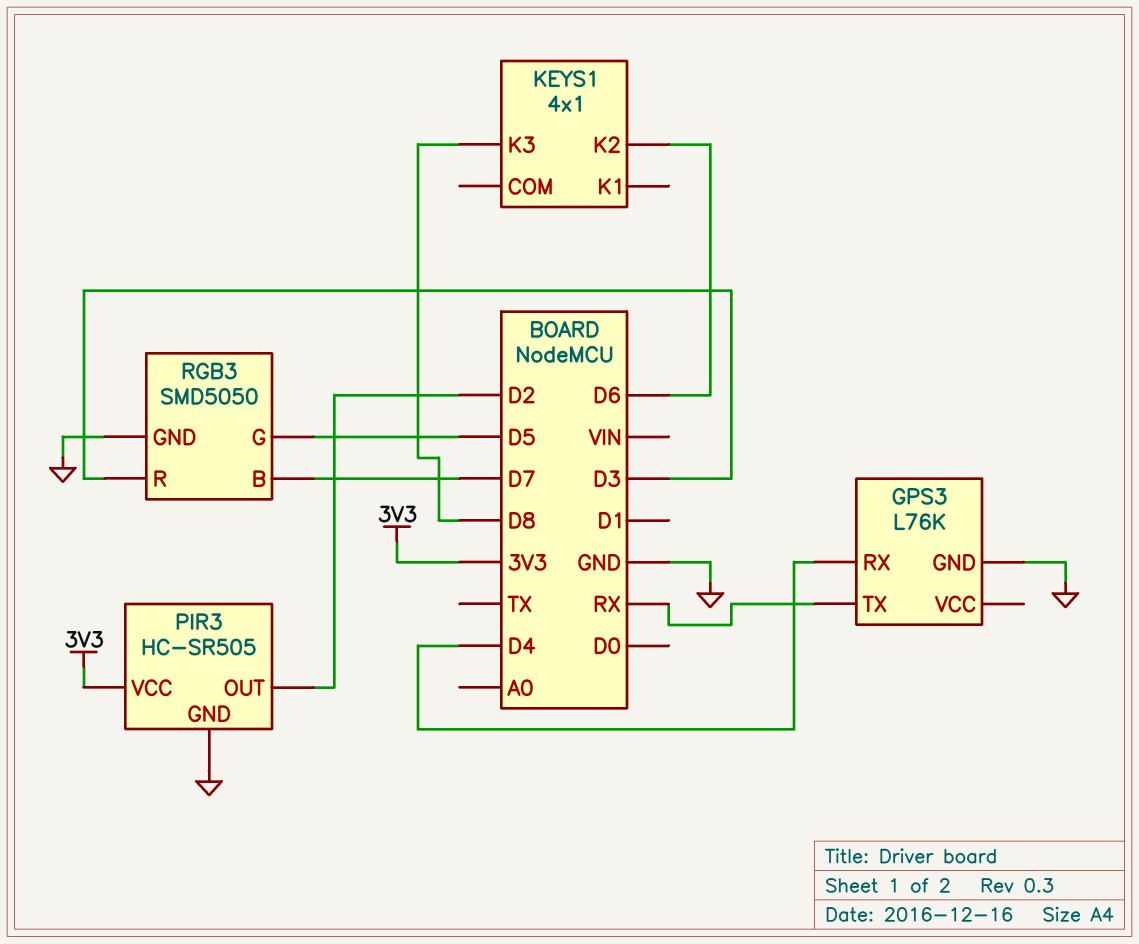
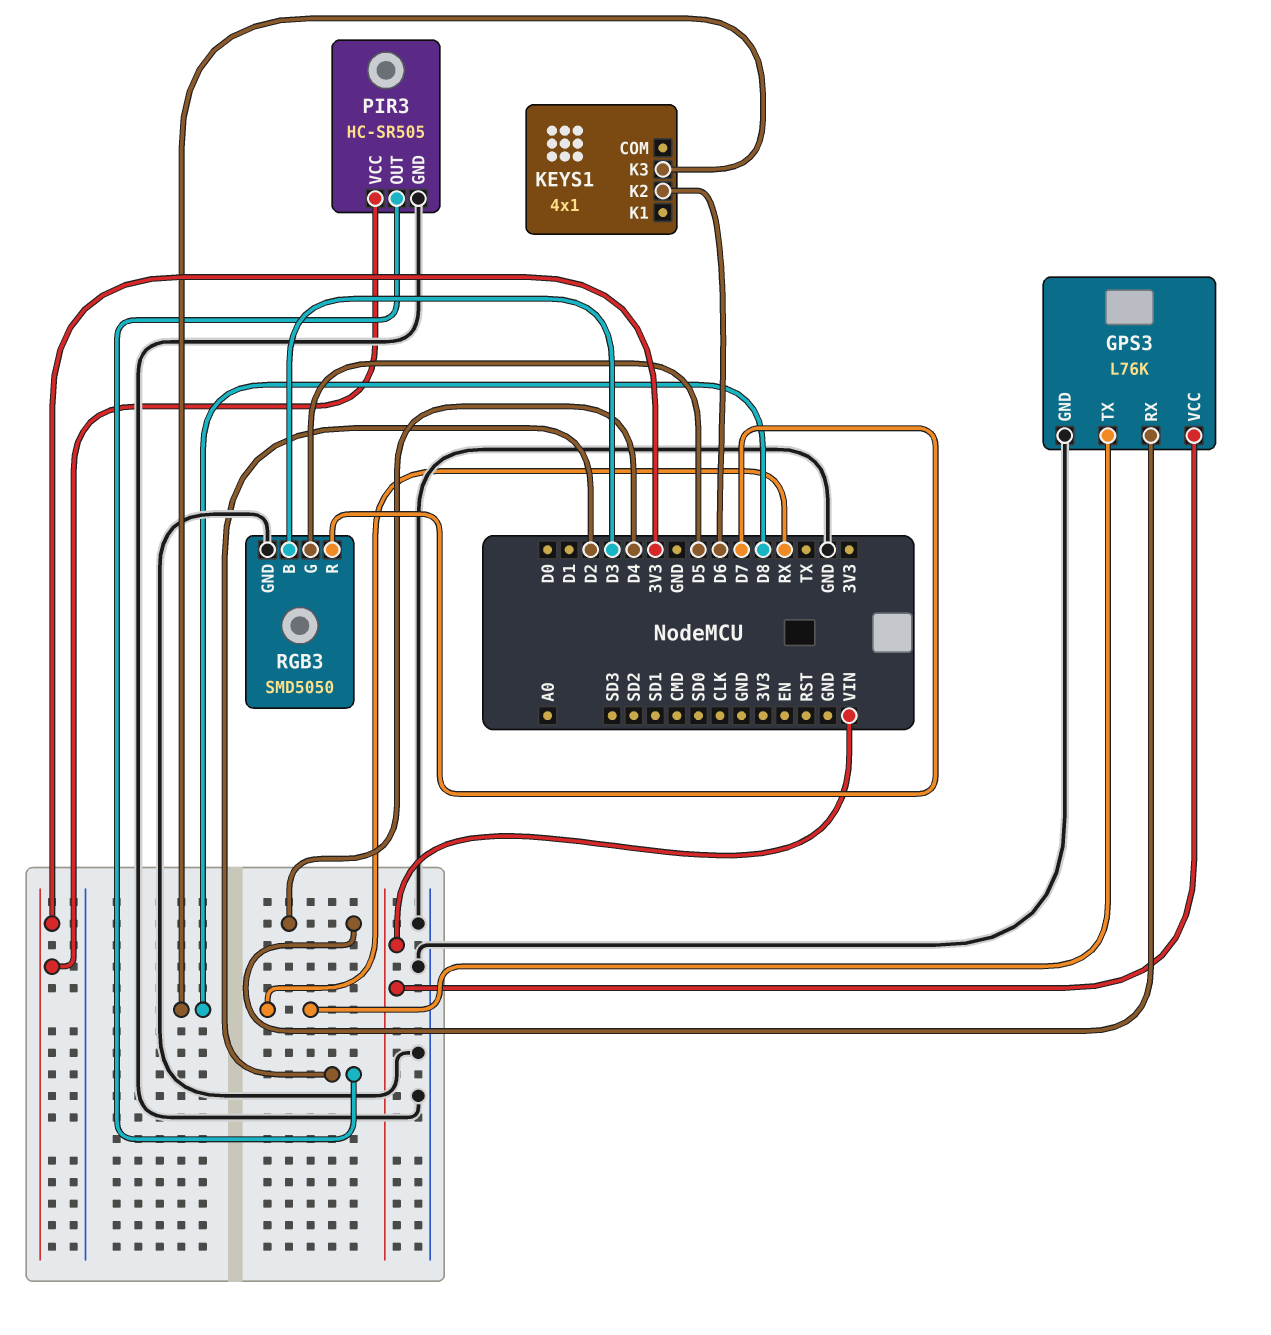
GPS3 pin VCC: none -> VIN
RGB3 pin B: D7 -> D3
RGB3 pin R: D3 -> D7

